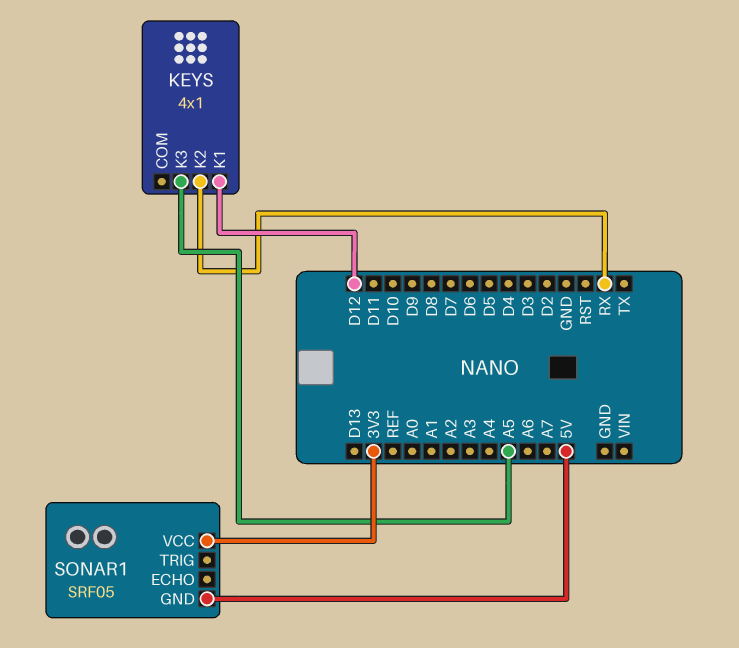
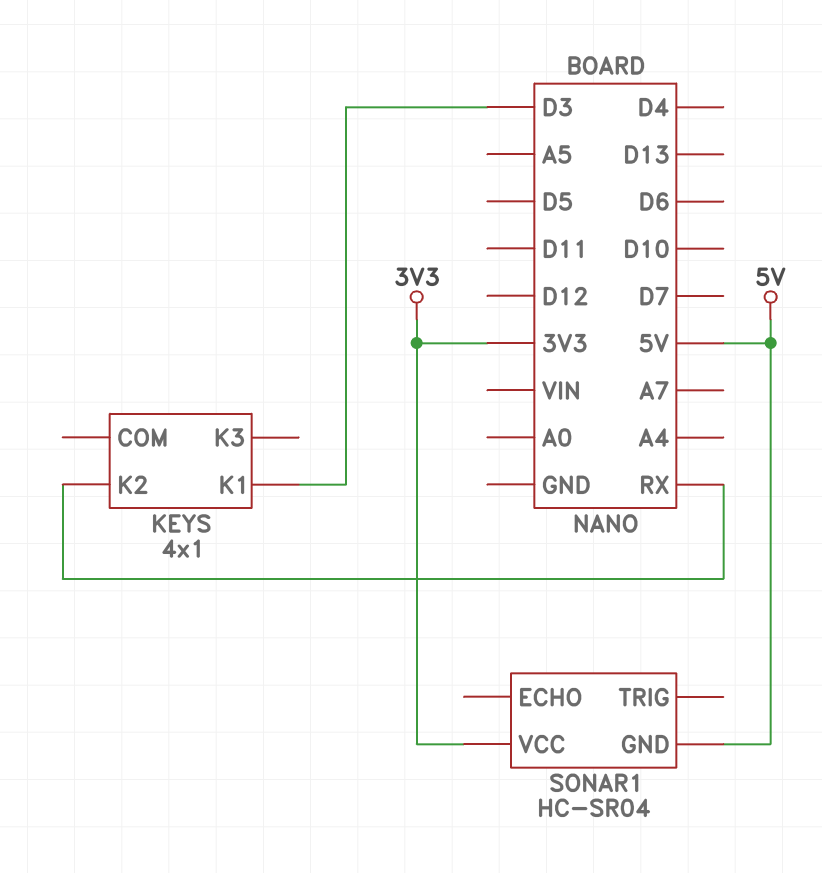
KEYS pin K1: D12 -> D3
KEYS pin K3: A5 -> none
SONAR1: SRF05 -> HC-SR04

